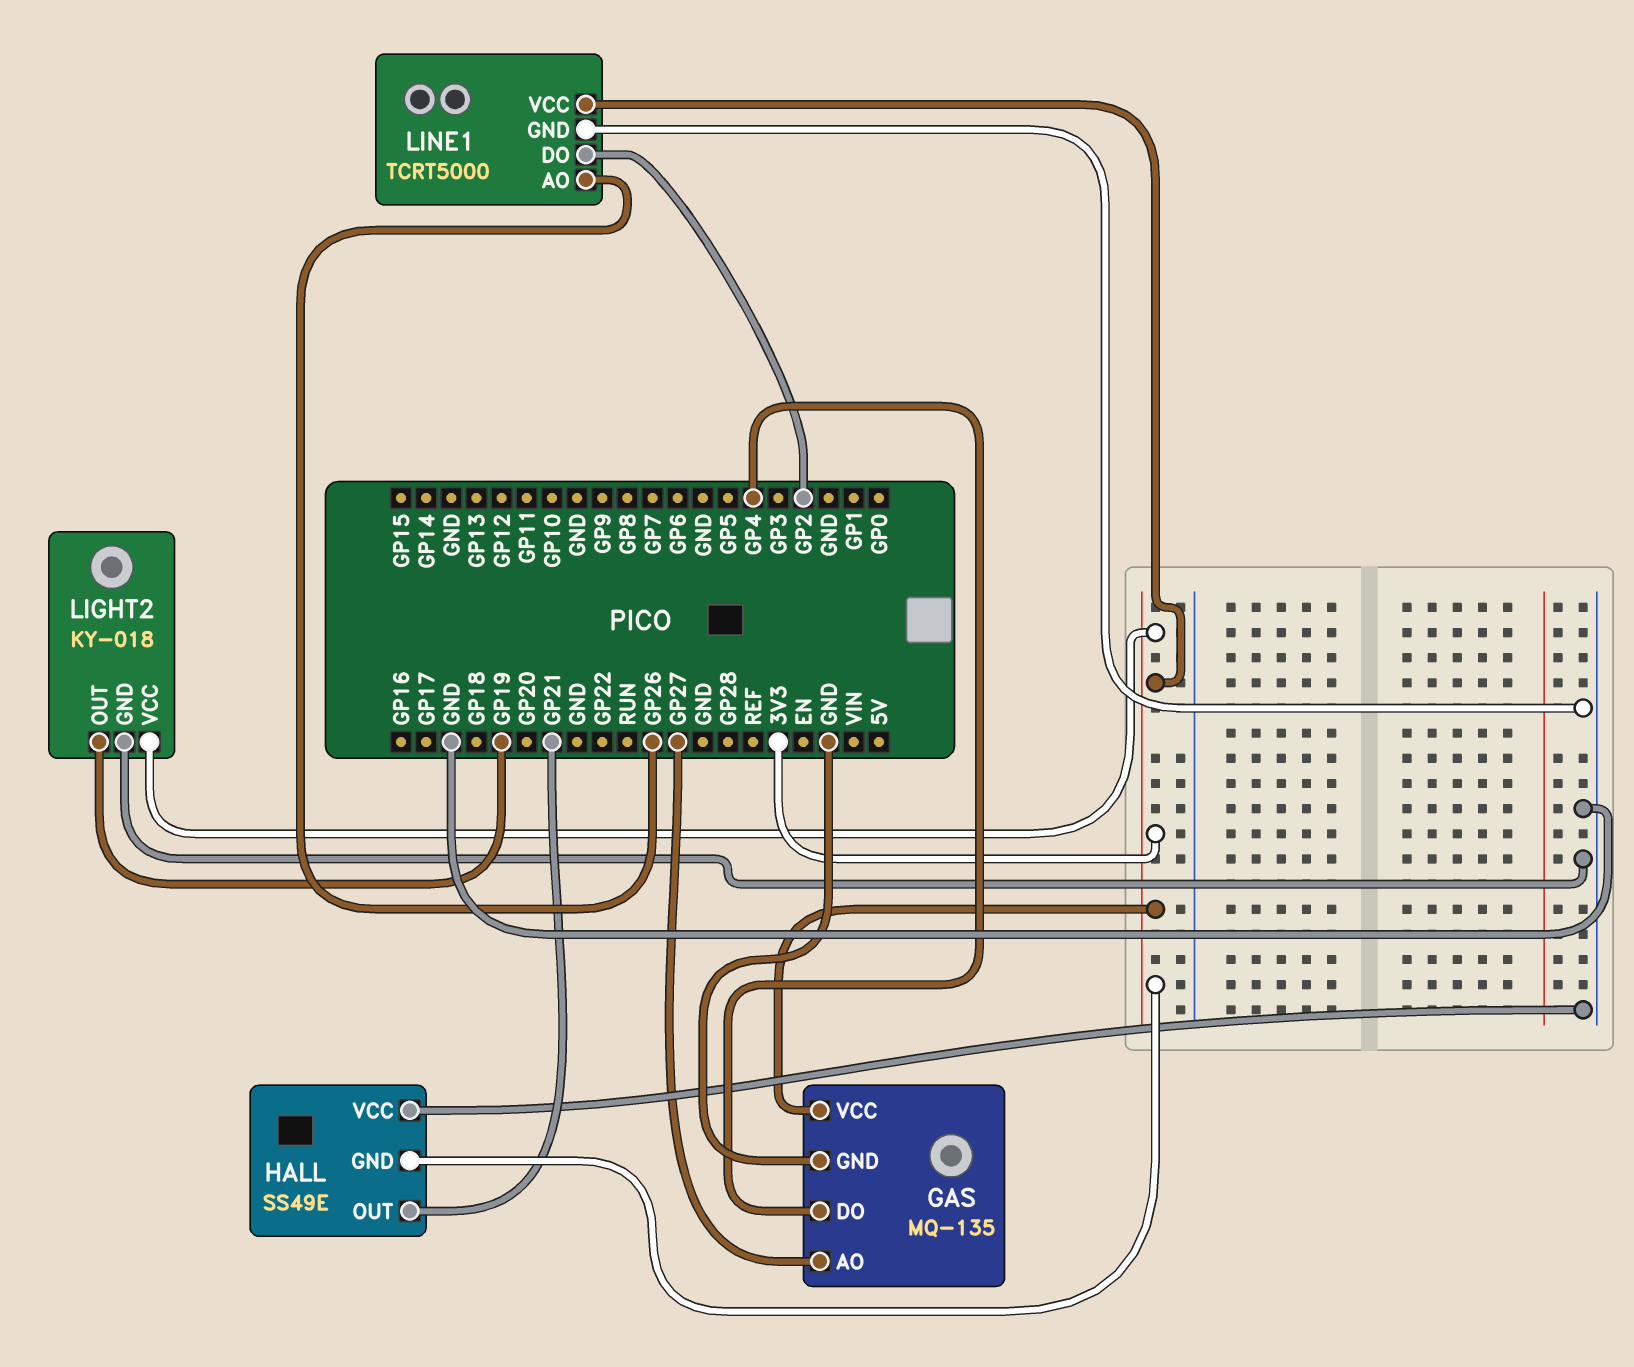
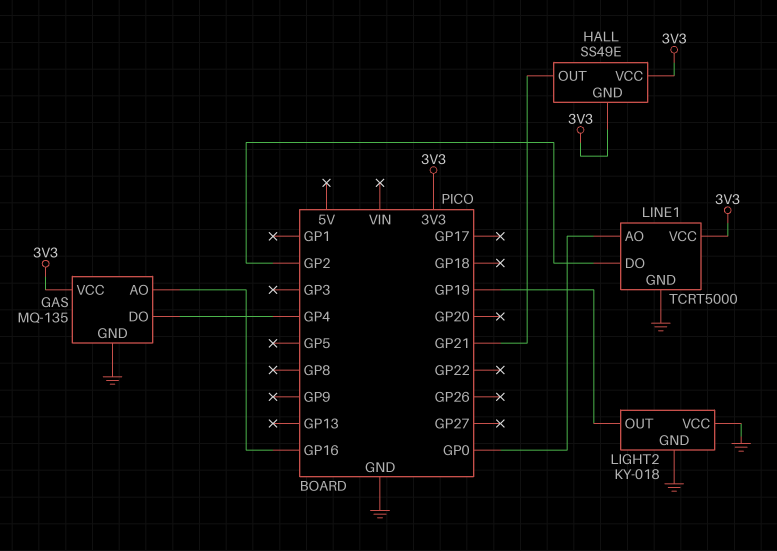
GAS pin AO: GP27 -> GP16
HALL pin VCC: GND -> 3V3
LIGHT2 pin VCC: 3V3 -> GND
LINE1 pin AO: GP26 -> GP0

